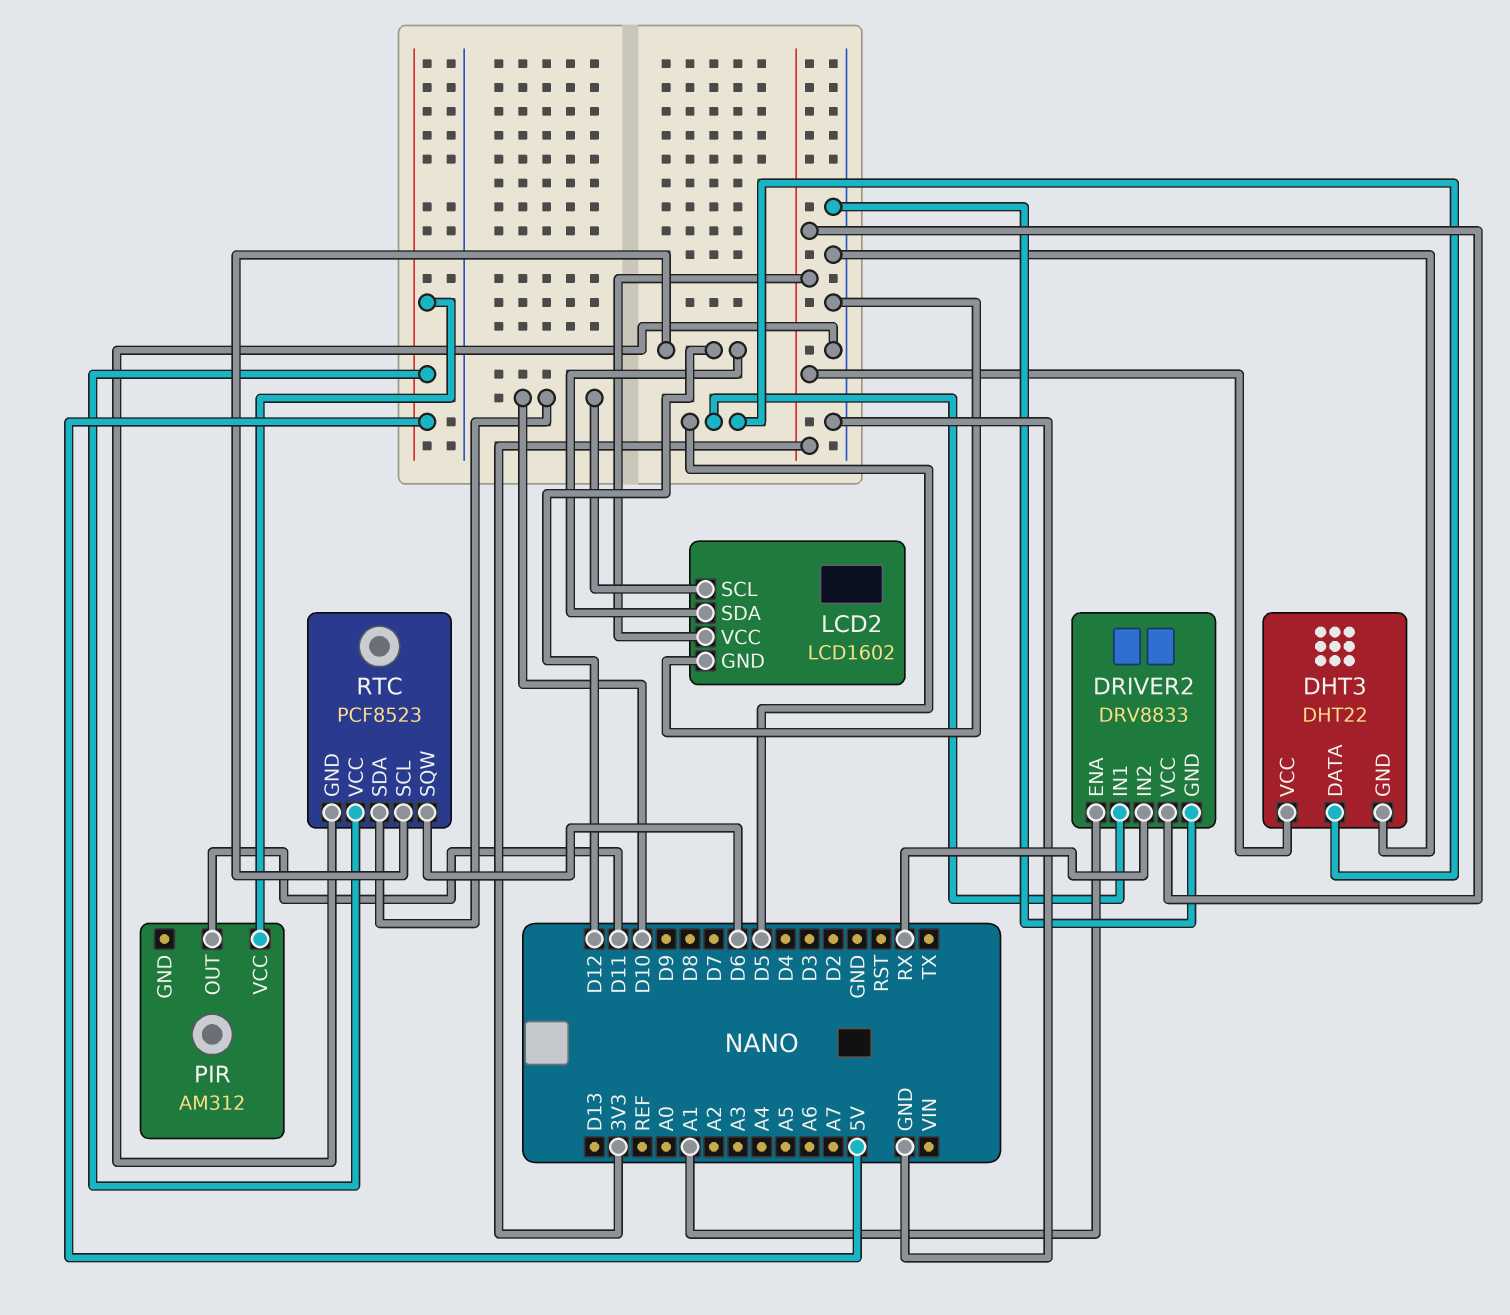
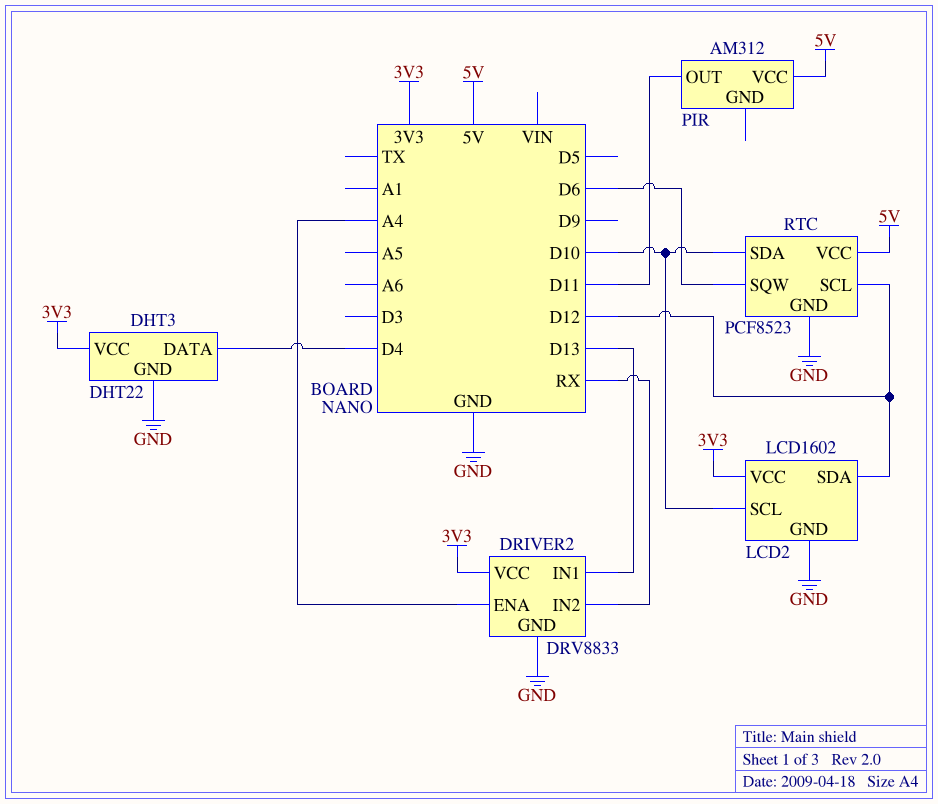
DHT3 pin DATA: D5 -> D4
DRIVER2 pin ENA: A1 -> A4
DRIVER2 pin IN1: D5 -> D13

